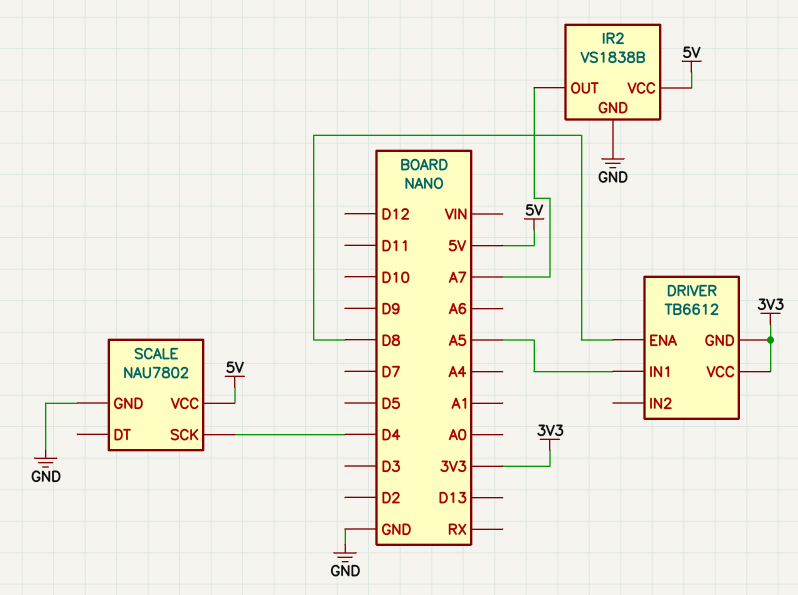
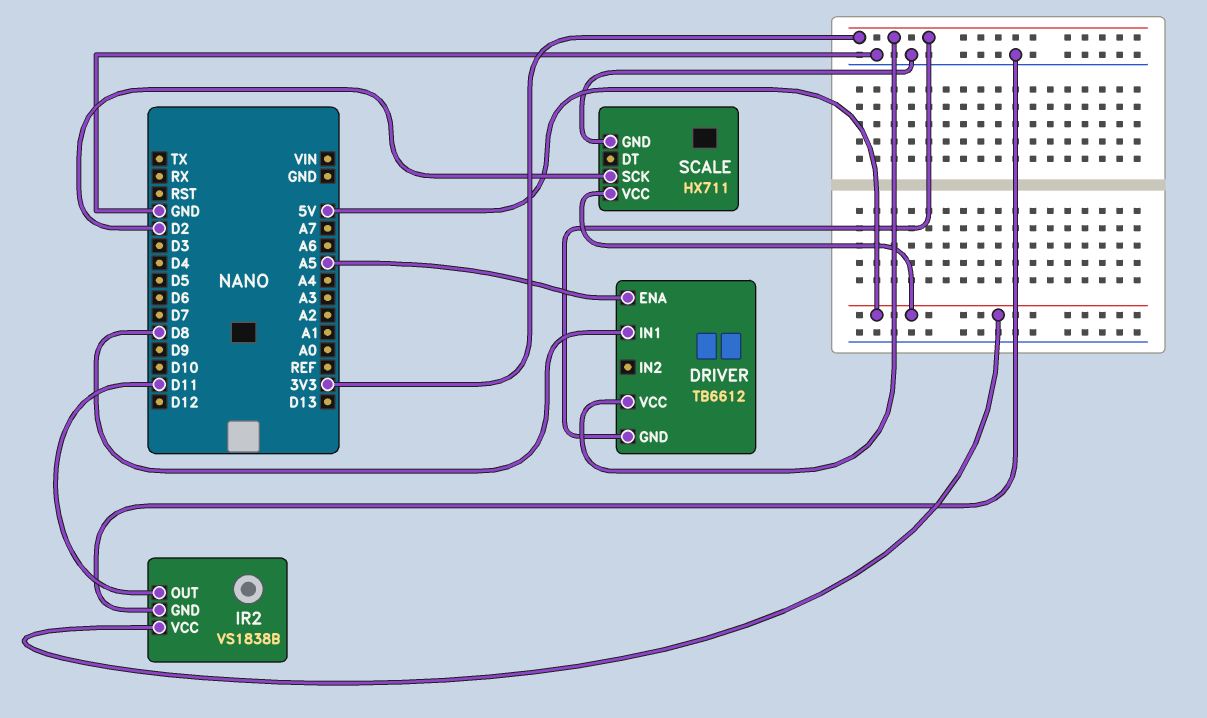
DRIVER pin ENA: D8 -> A5
DRIVER pin IN1: A5 -> D8
IR2 pin OUT: A7 -> D11
SCALE: NAU7802 -> HX711
SCALE pin SCK: D4 -> D2

